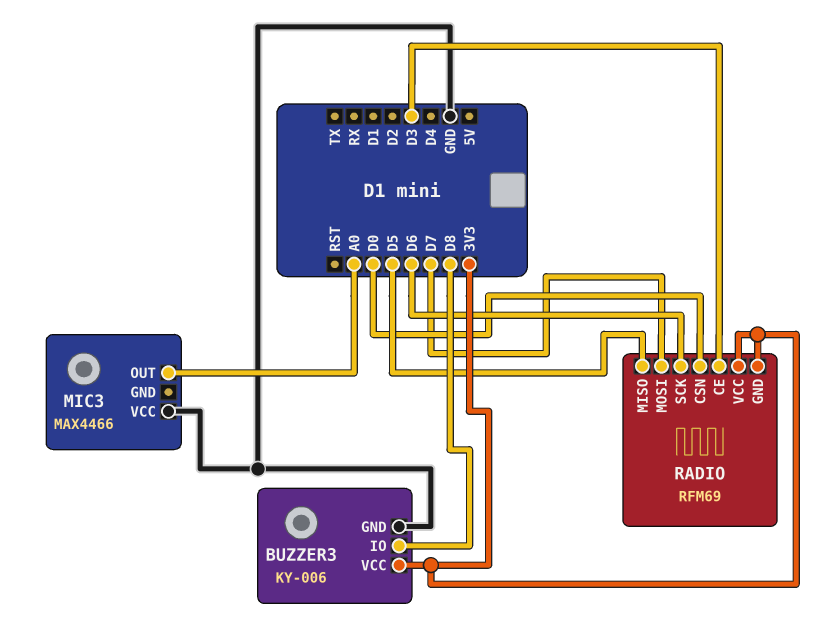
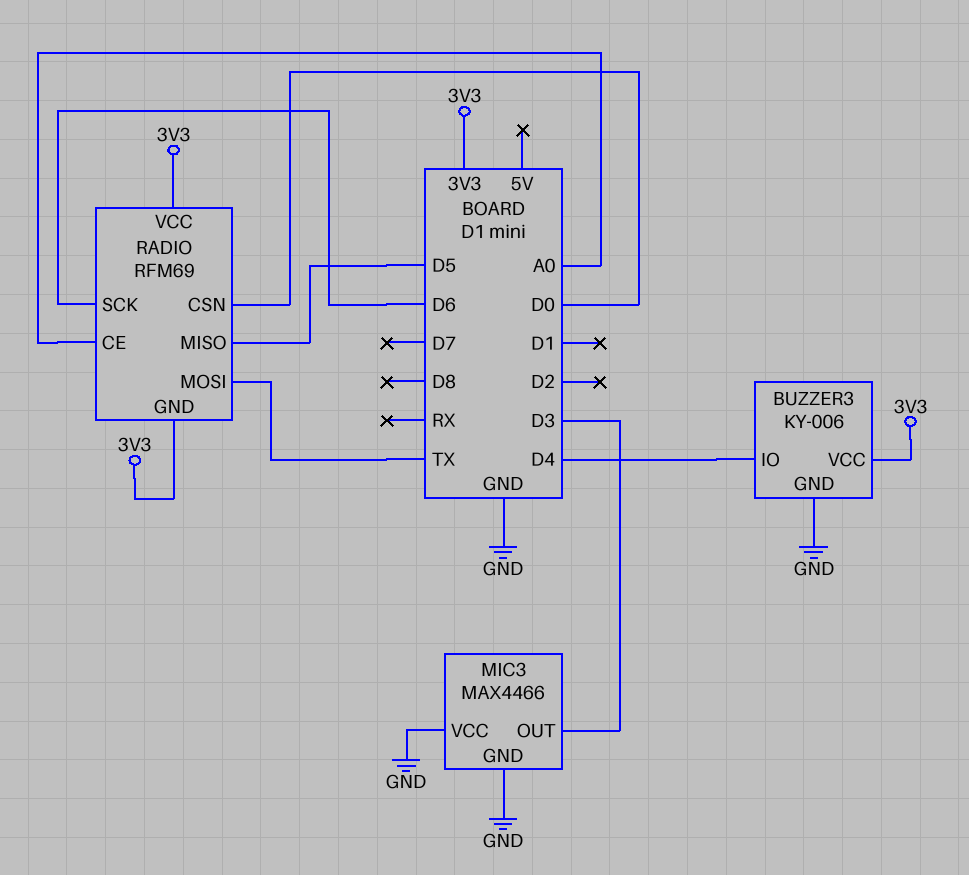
BUZZER3 pin IO: D8 -> D4
MIC3 pin GND: none -> GND
MIC3 pin OUT: A0 -> D3
RADIO pin CE: D3 -> A0
RADIO pin MOSI: D7 -> TX

